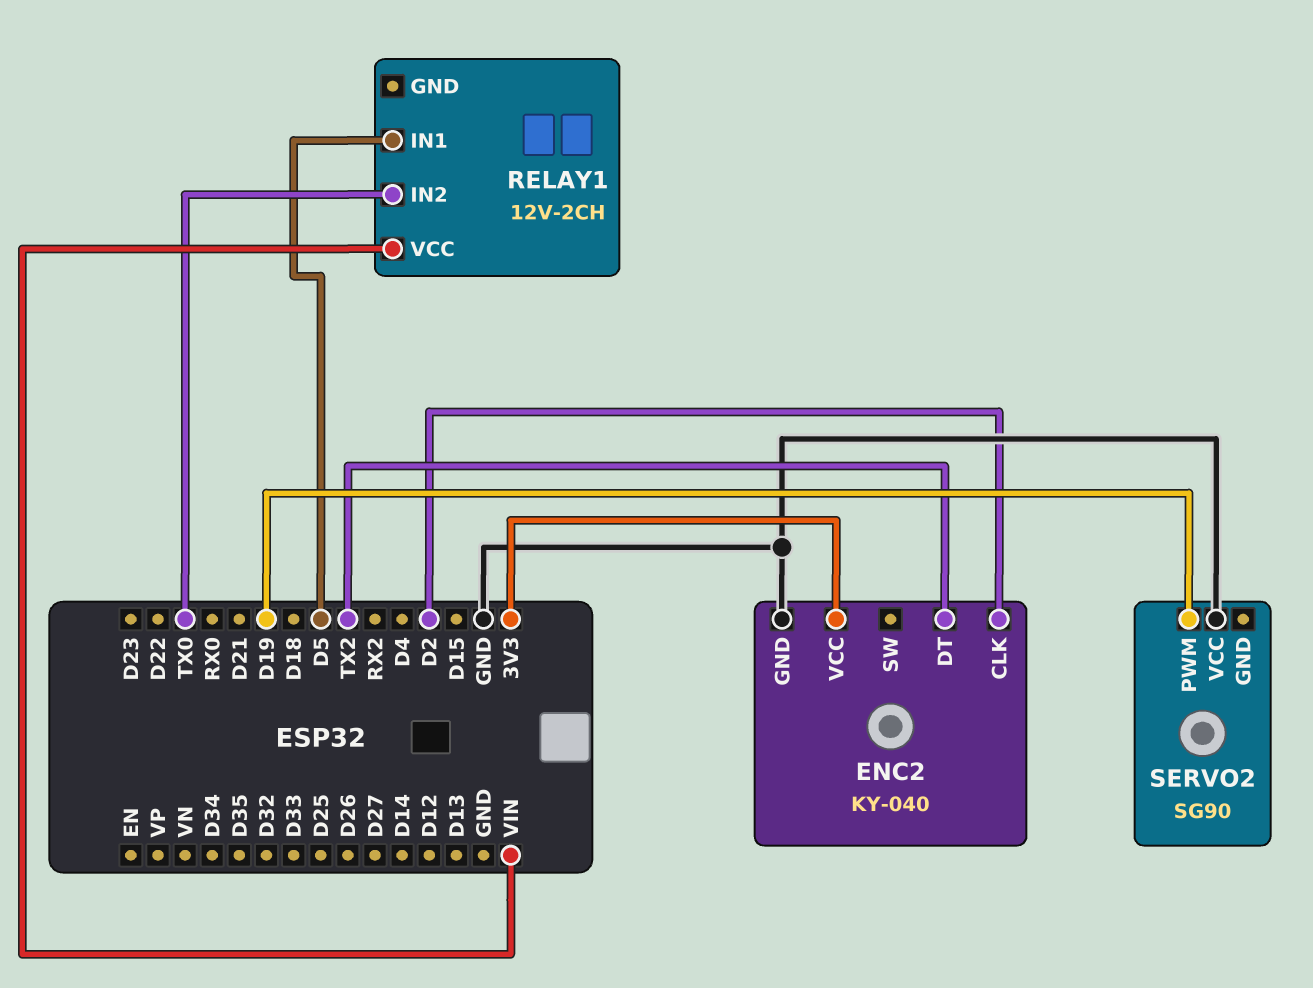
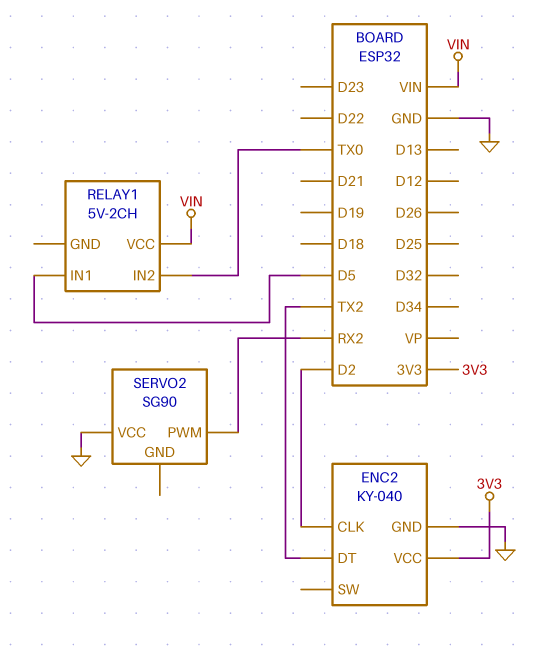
RELAY1: 12V-2CH -> 5V-2CH
SERVO2 pin PWM: D19 -> RX2

